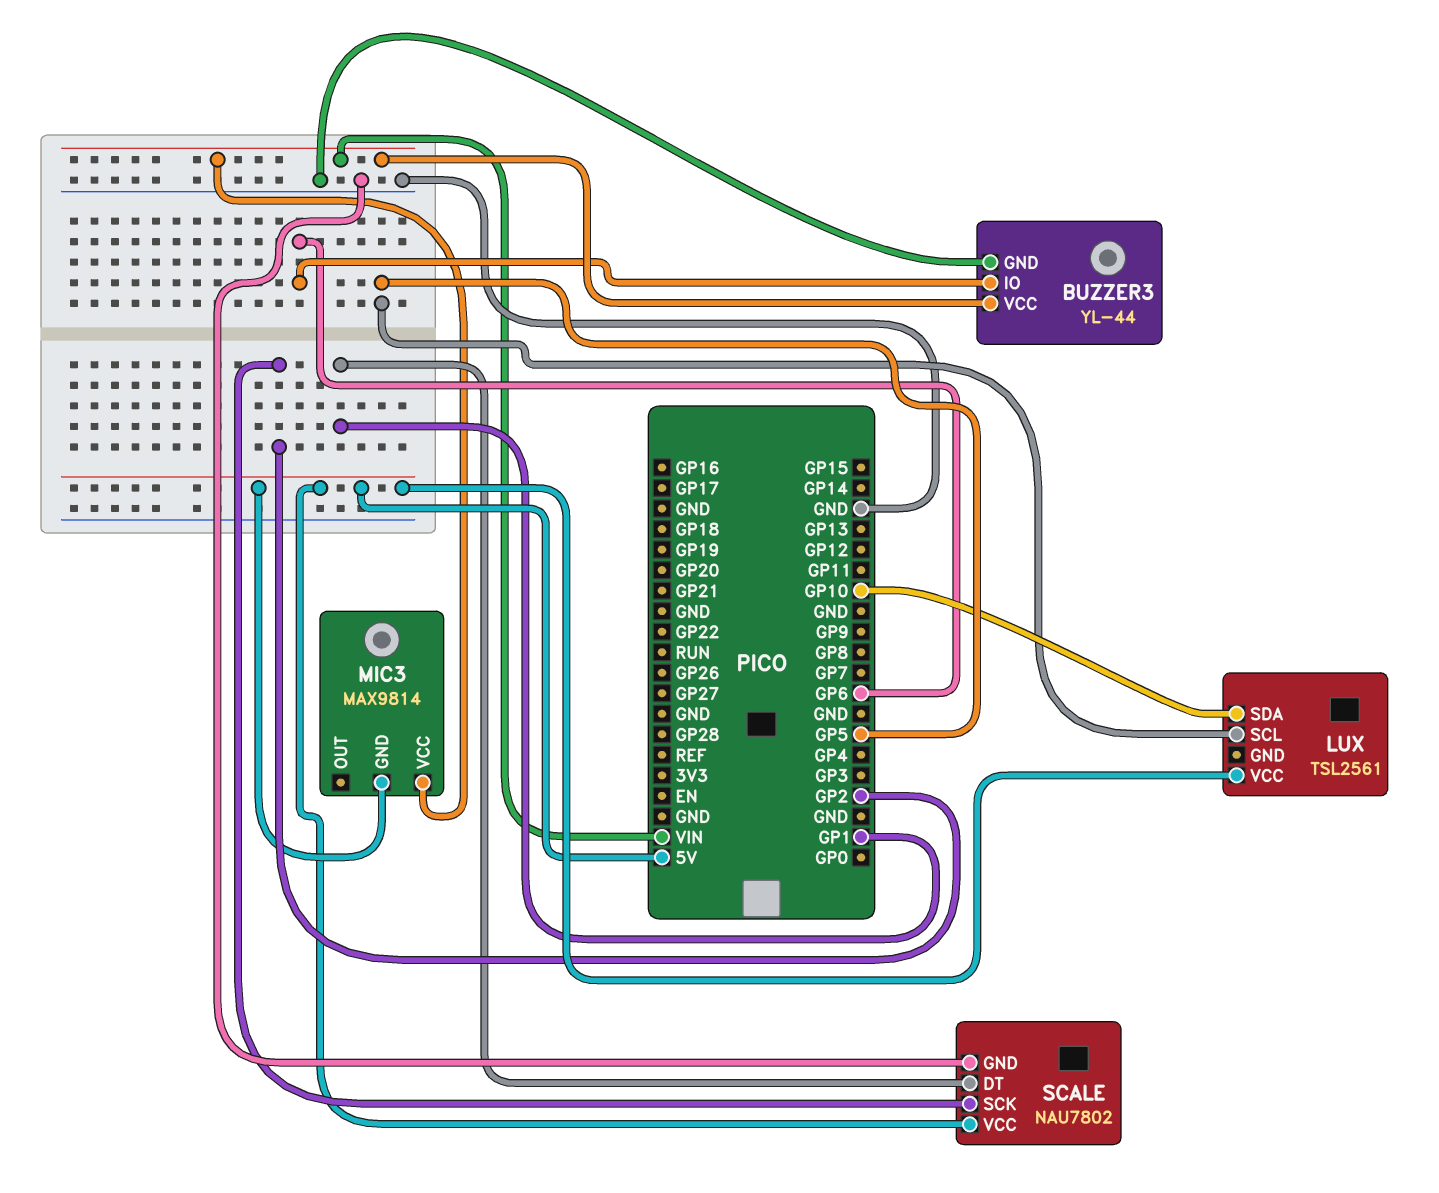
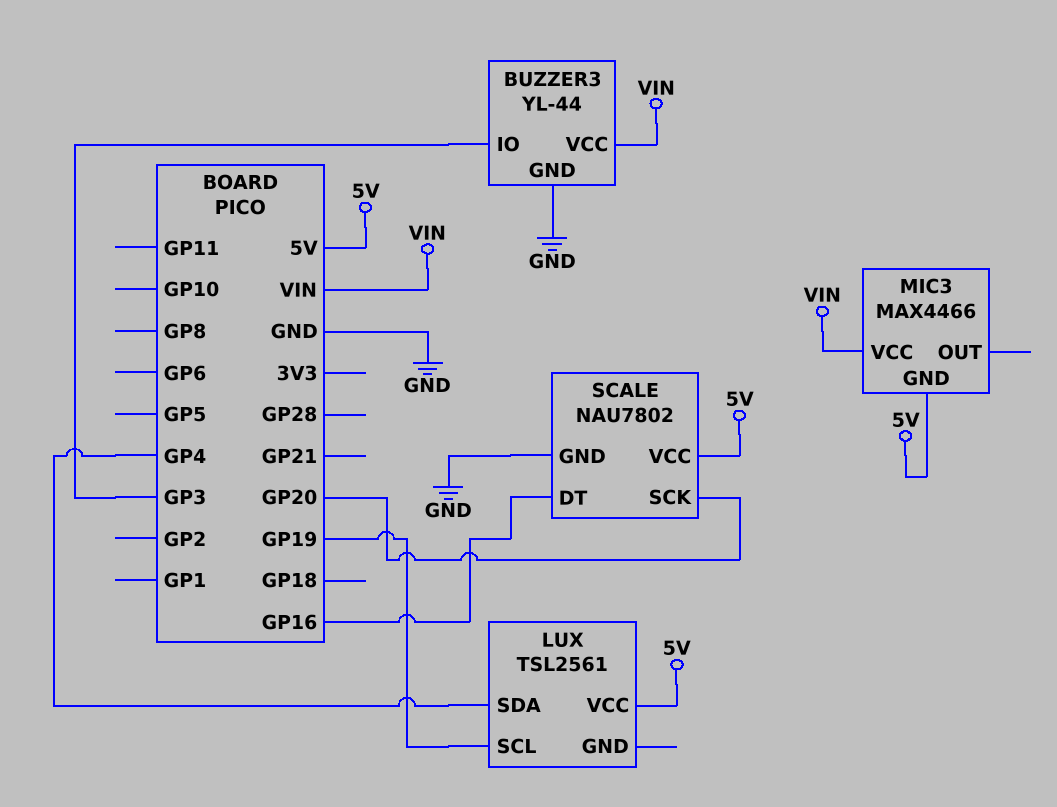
BUZZER3 pin IO: GP6 -> GP3
LUX pin SCL: GP5 -> GP19
LUX pin SDA: GP10 -> GP4
MIC3: MAX9814 -> MAX4466
SCALE pin DT: GP1 -> GP16
SCALE pin SCK: GP2 -> GP20

